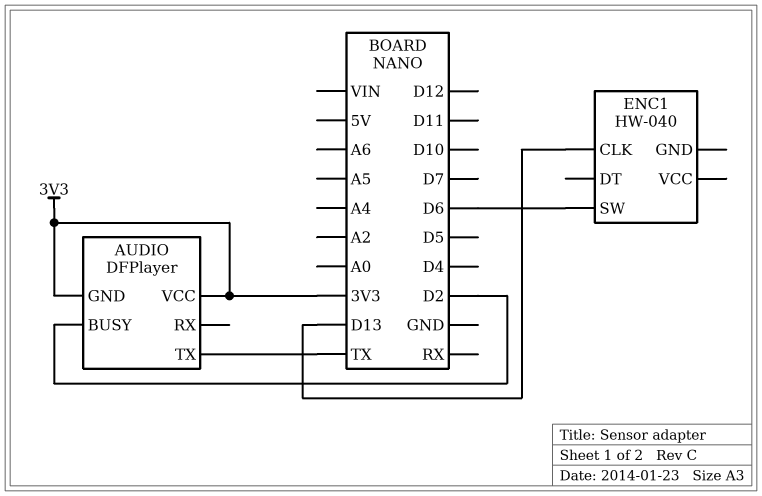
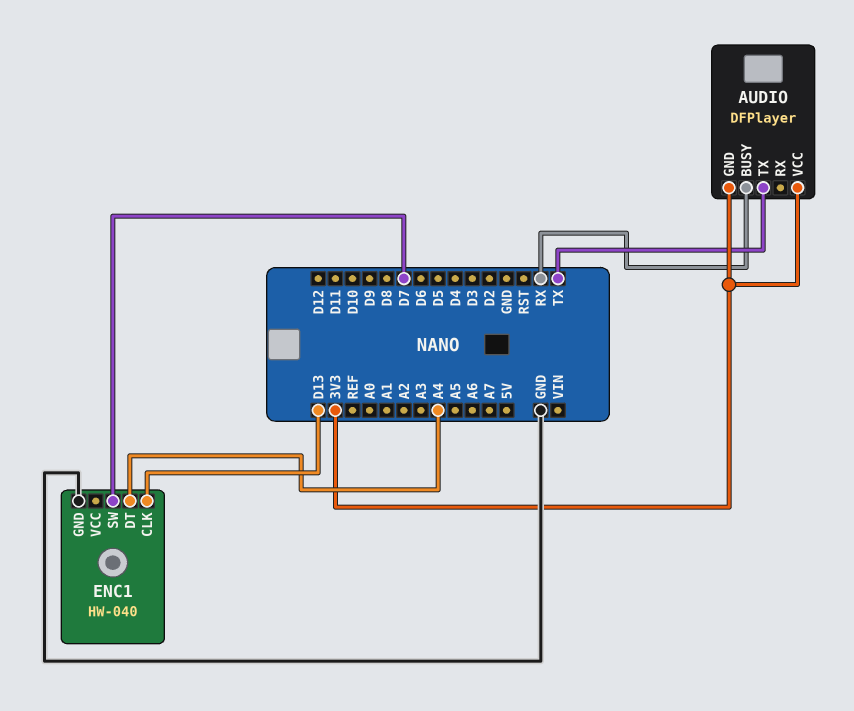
AUDIO pin BUSY: D2 -> RX
ENC1 pin DT: none -> A4
ENC1 pin GND: none -> GND
ENC1 pin SW: D6 -> D7

